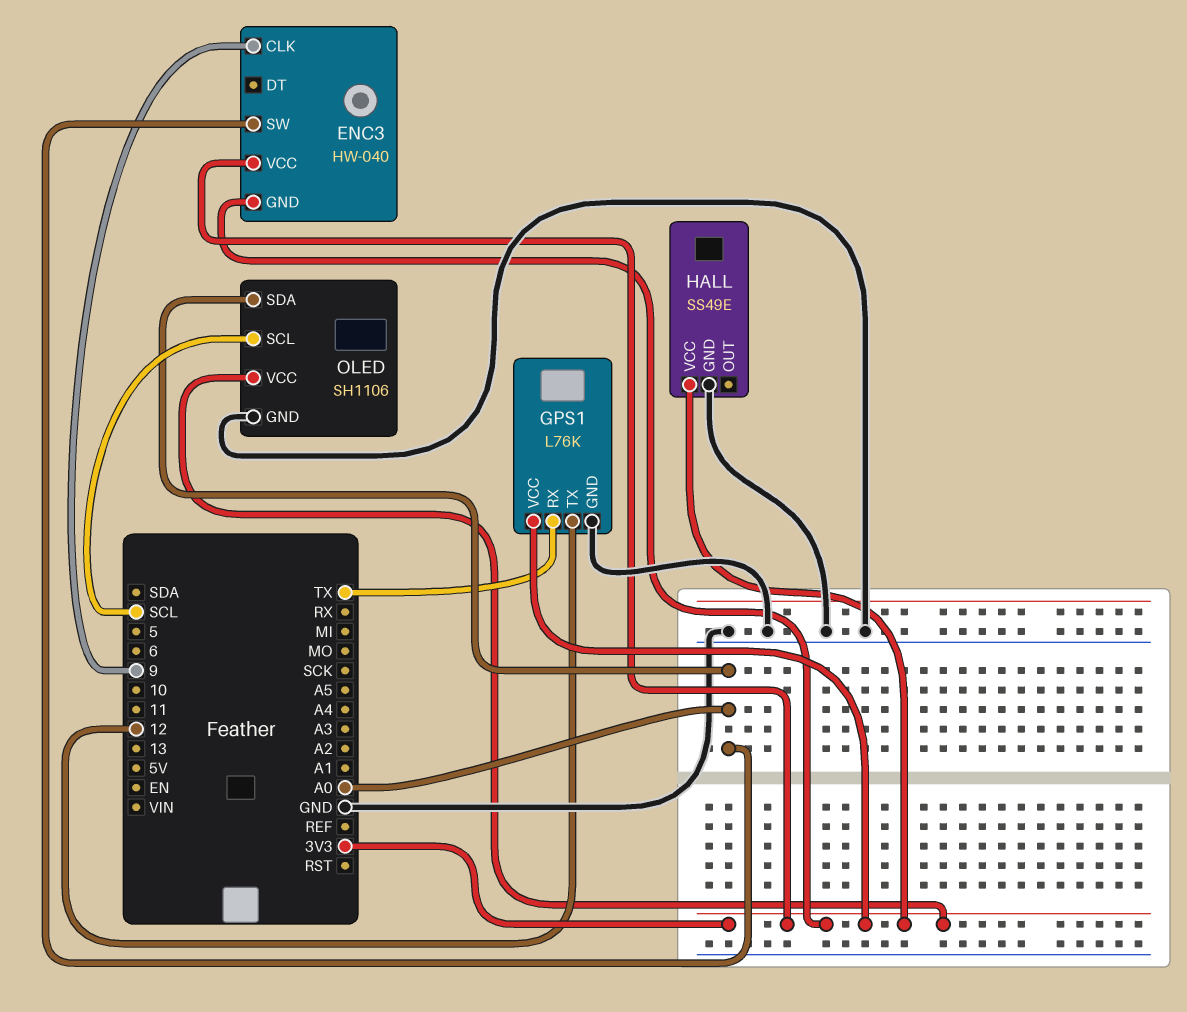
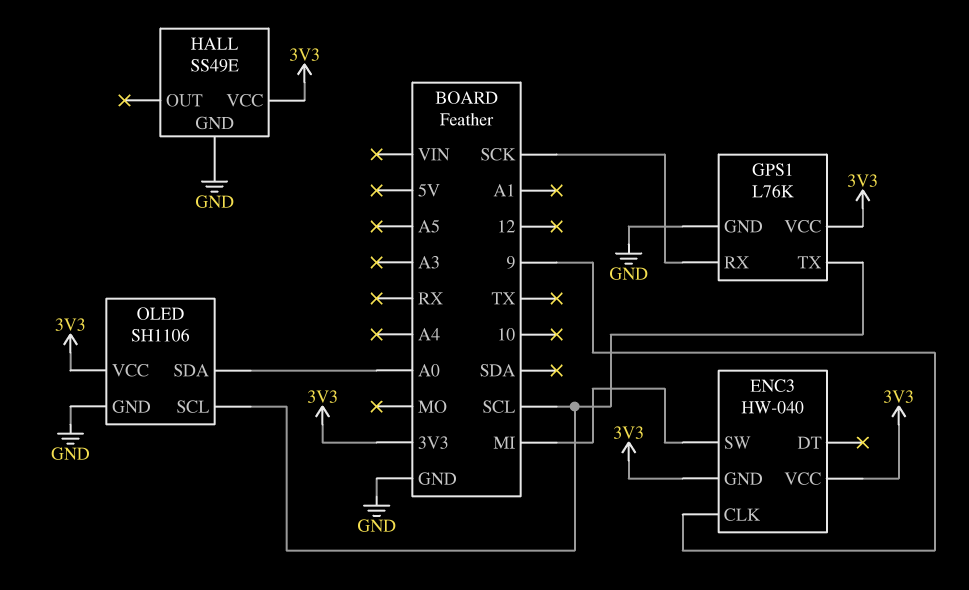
ENC3 pin SW: A0 -> MI
GPS1 pin RX: TX -> SCK
GPS1 pin TX: 12 -> SCL

